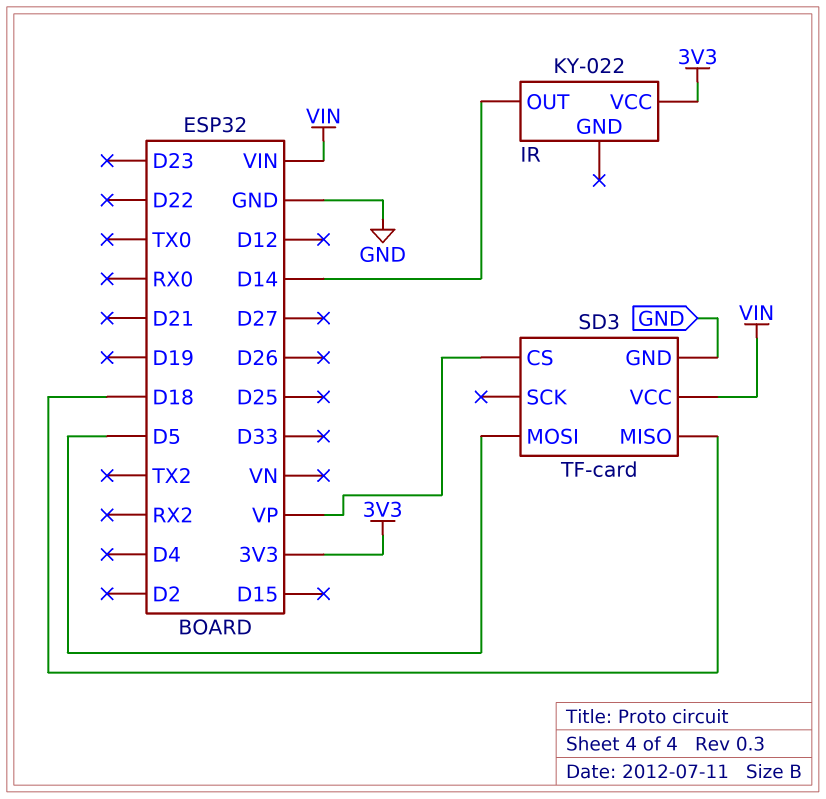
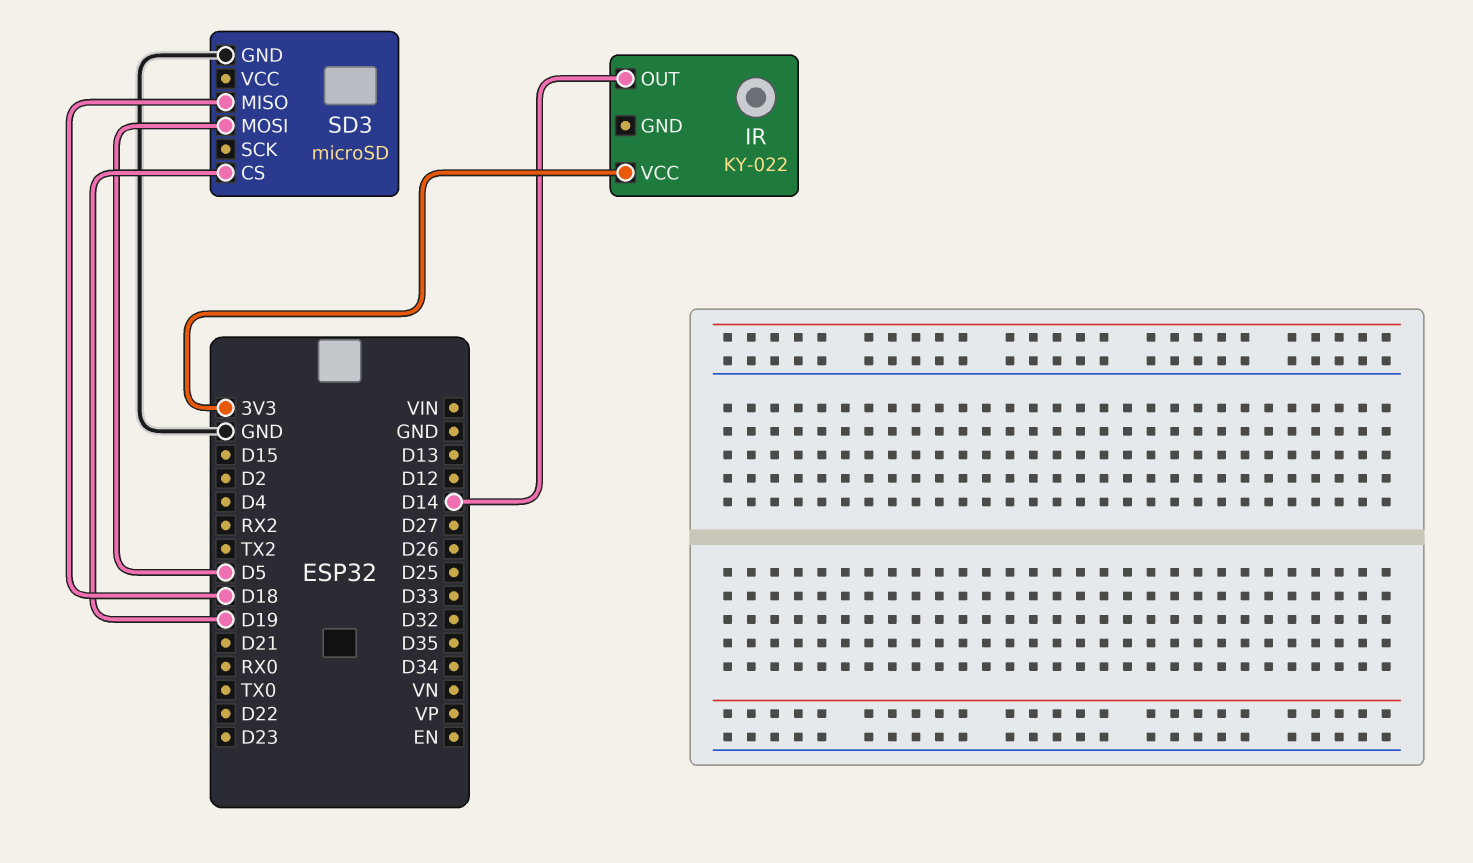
SD3: TF-card -> microSD
SD3 pin CS: VP -> D19
SD3 pin VCC: VIN -> none

